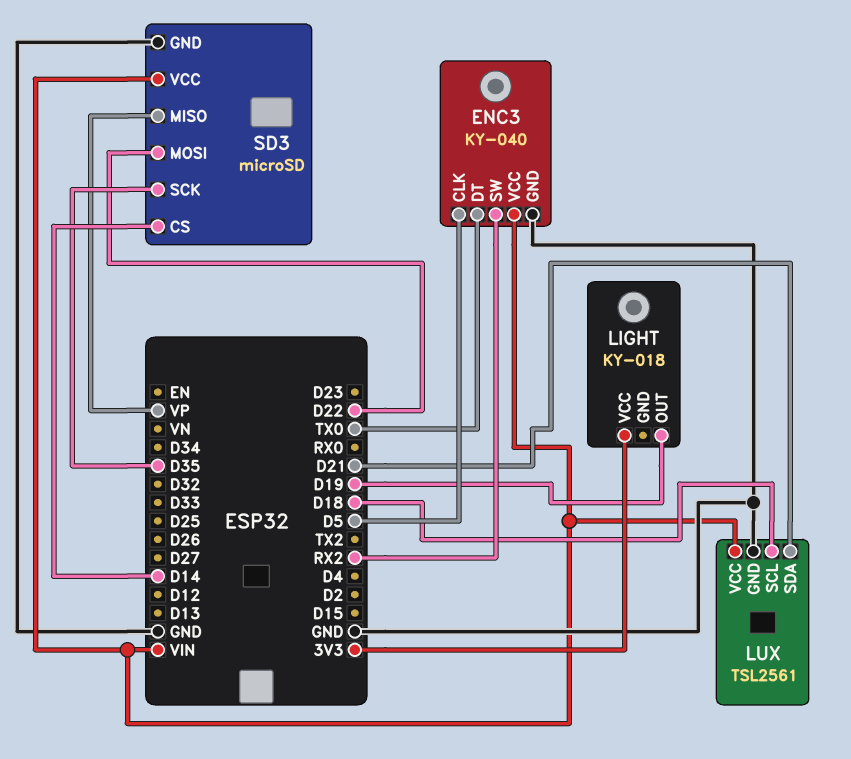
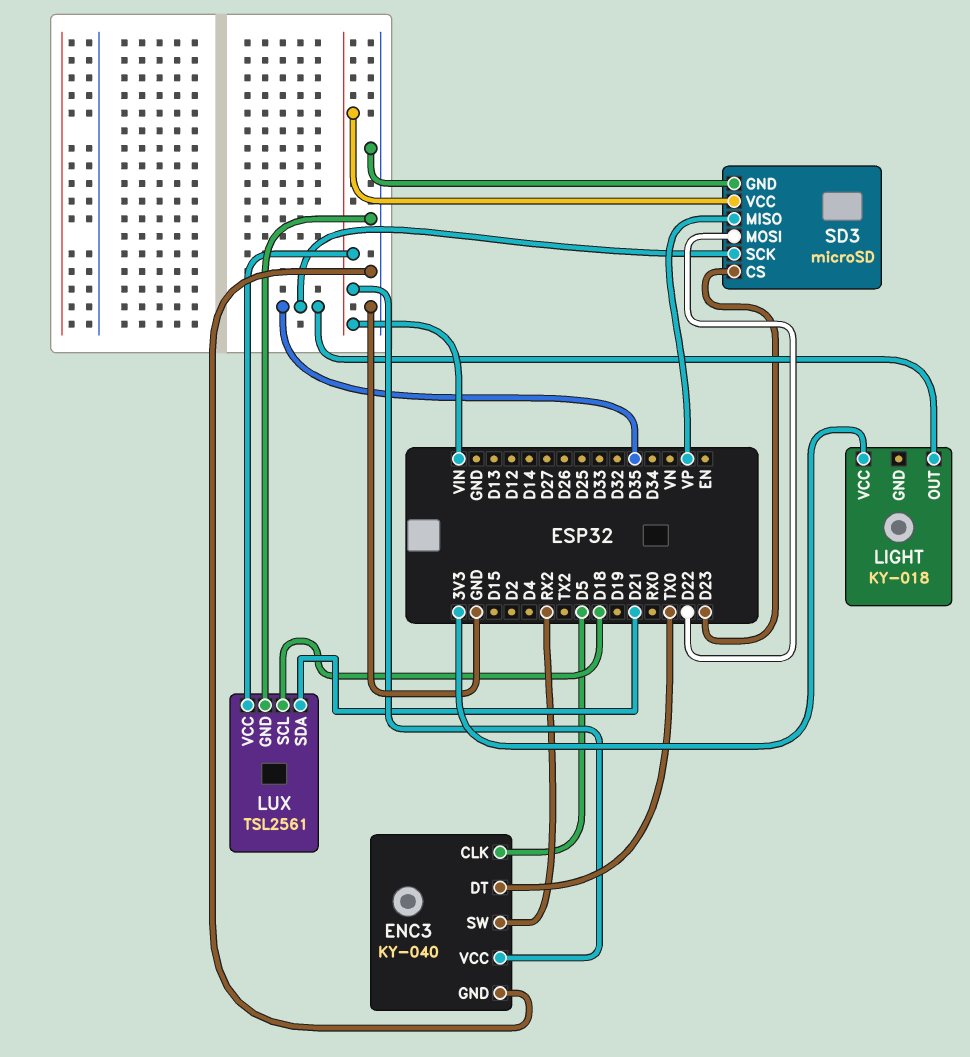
LIGHT pin OUT: D19 -> D35
SD3 pin CS: D14 -> D23

